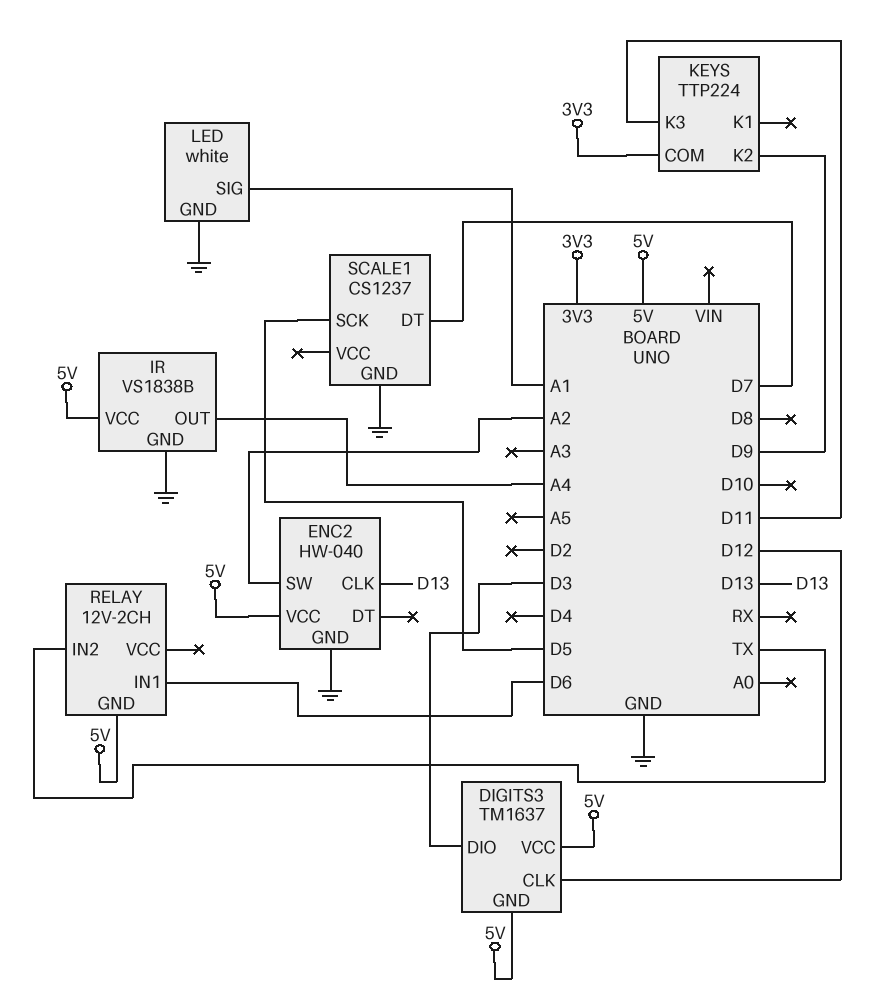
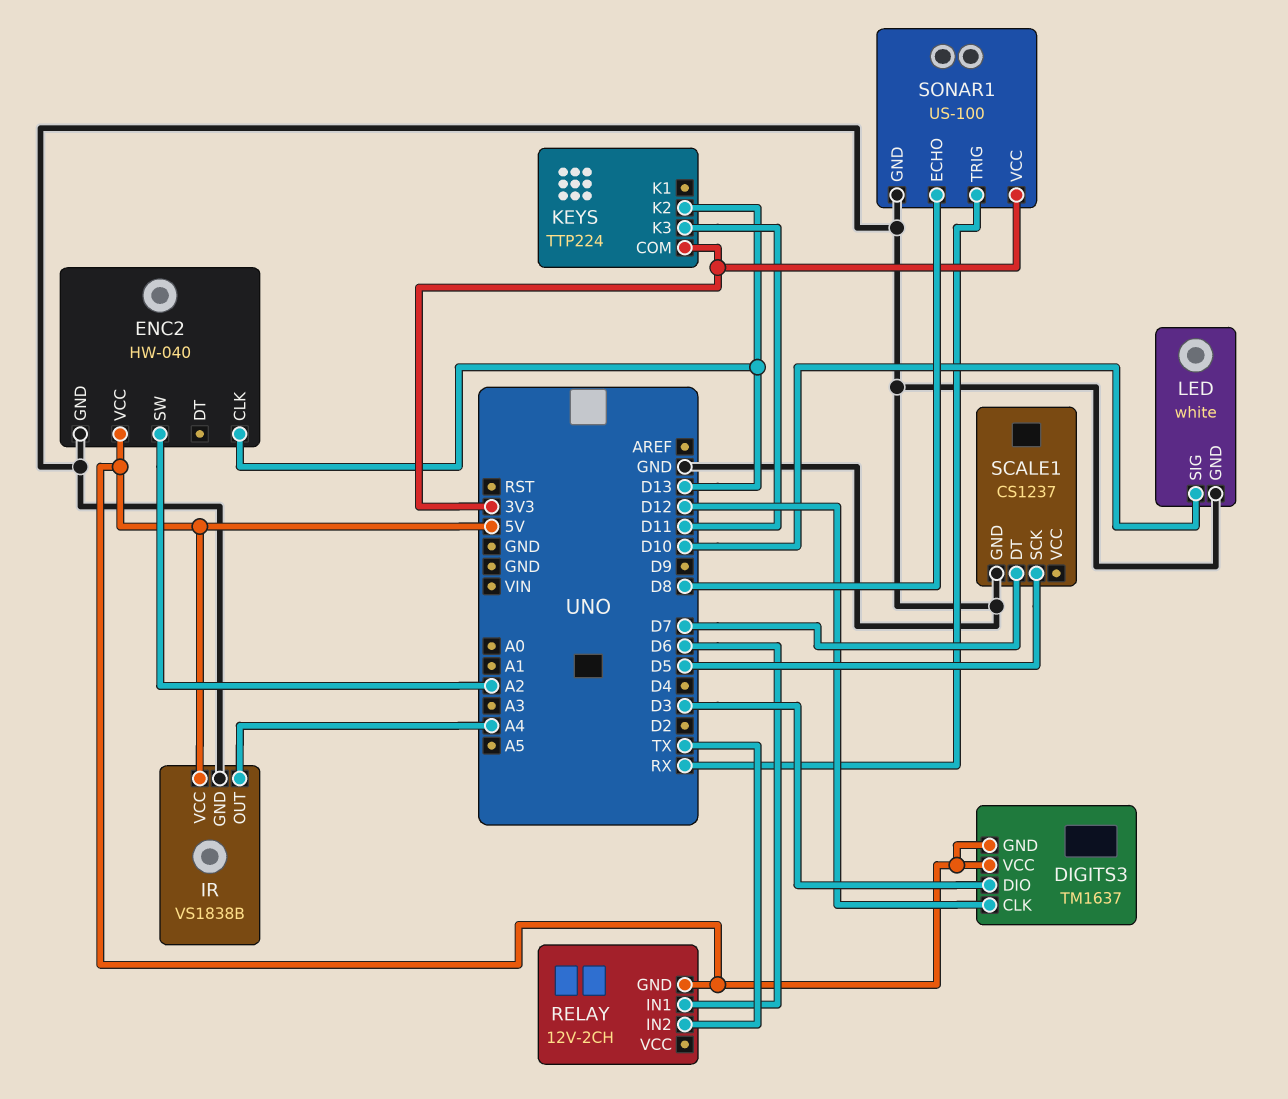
KEYS pin K2: D9 -> D13
LED pin SIG: A1 -> D10
SONAR1: none -> US-100
SONAR1 pin ECHO: none -> D8
SONAR1 pin GND: none -> GND
SONAR1 pin TRIG: none -> RX
SONAR1 pin VCC: none -> 3V3

